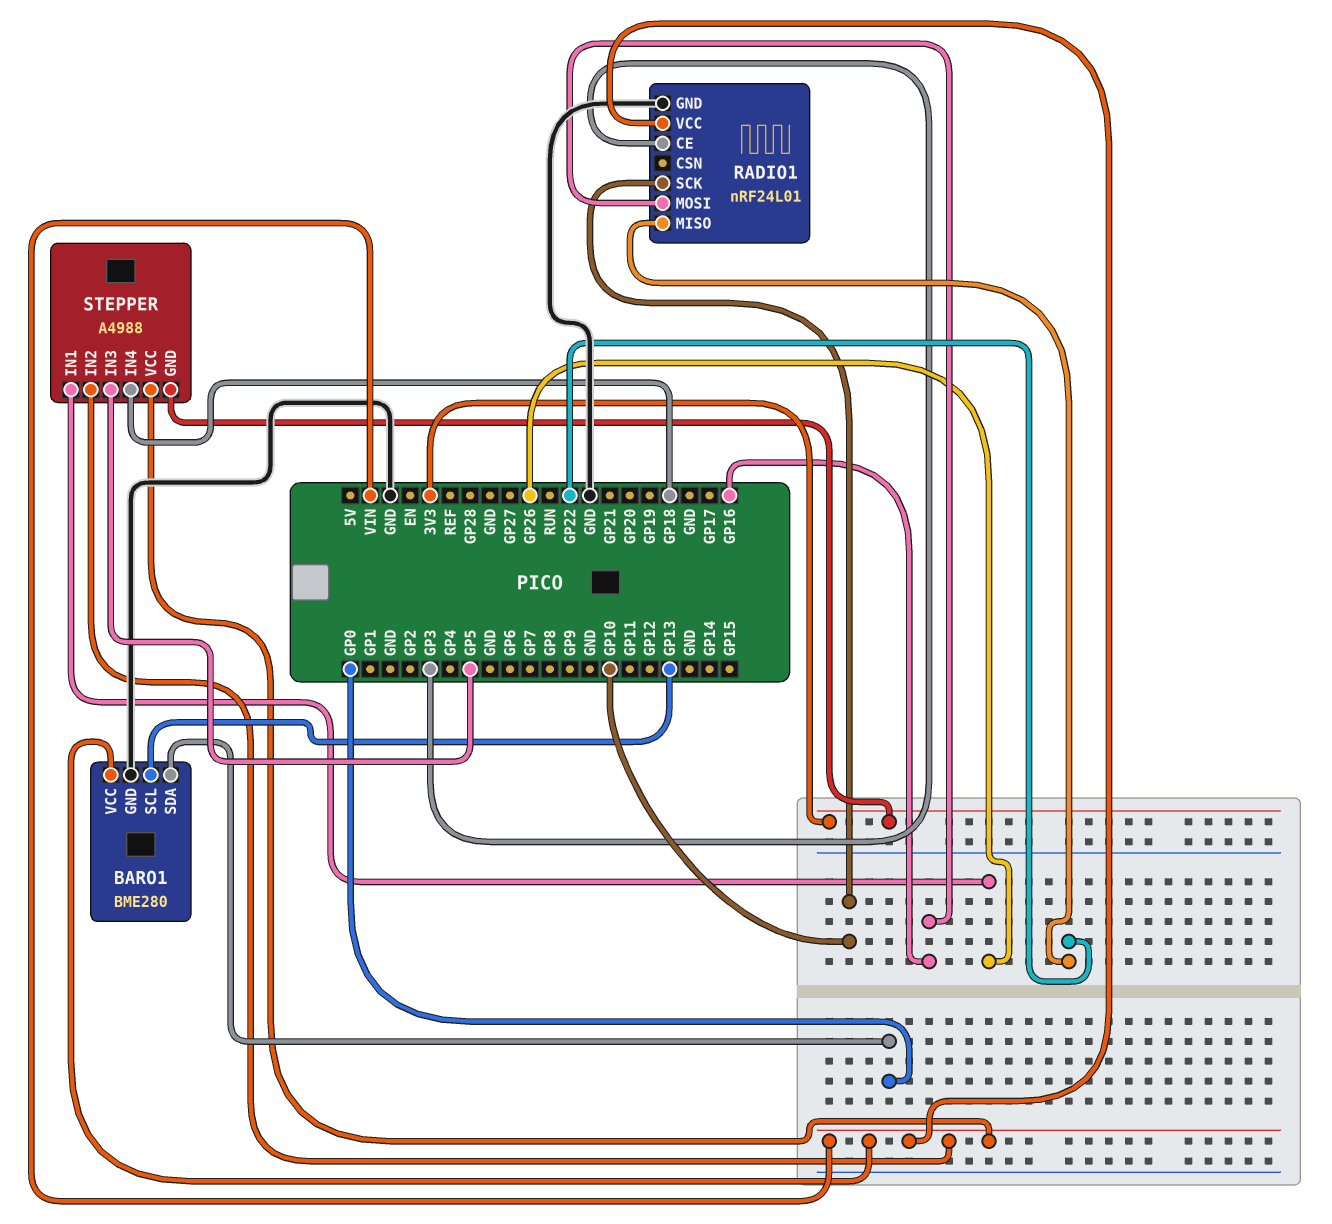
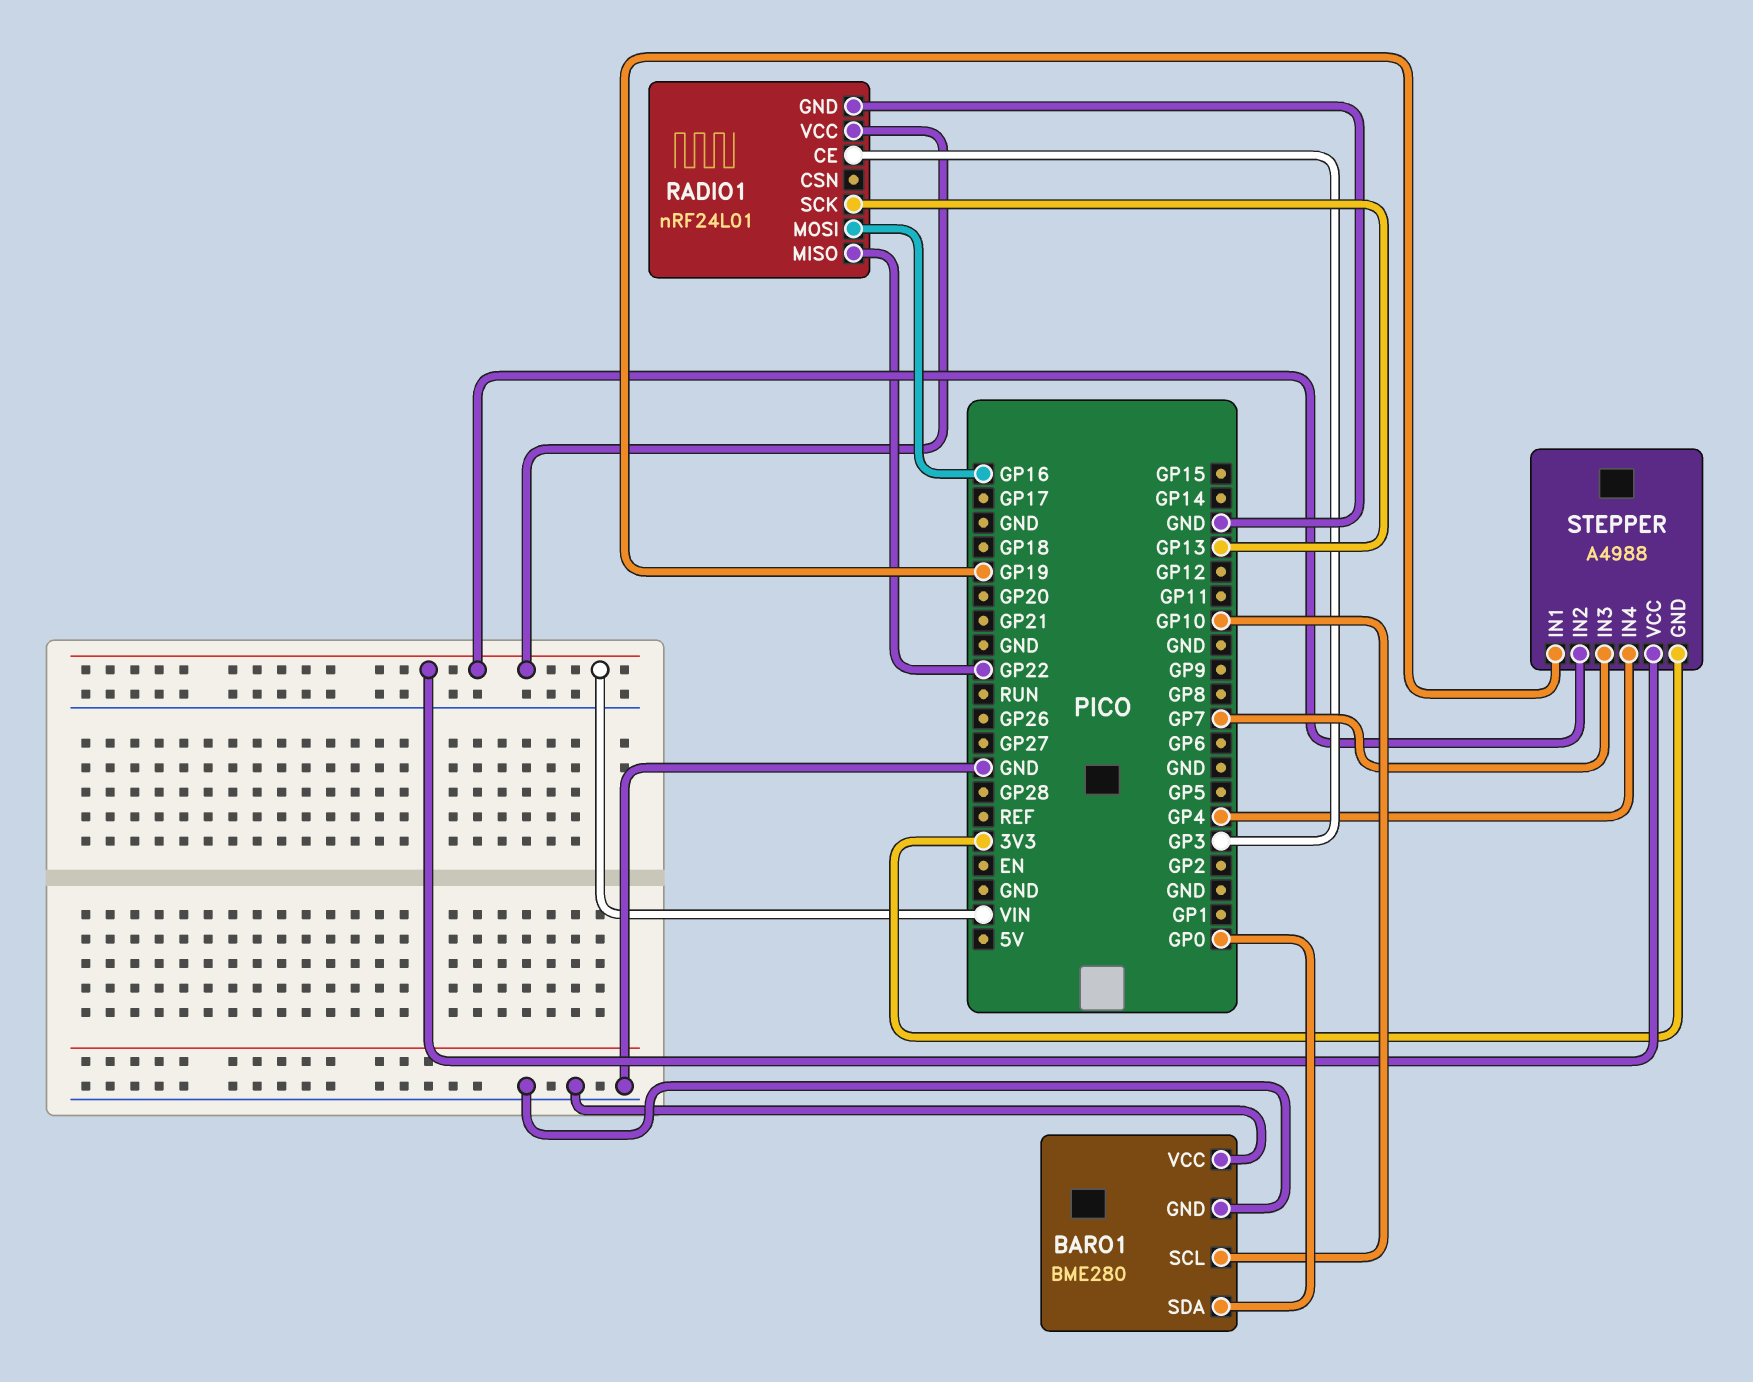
BARO1 pin SCL: GP13 -> GP10
BARO1 pin VCC: VIN -> GND
RADIO1 pin SCK: GP10 -> GP13
STEPPER pin IN1: GP26 -> GP19
STEPPER pin IN3: GP5 -> GP7
STEPPER pin IN4: GP18 -> GP4

